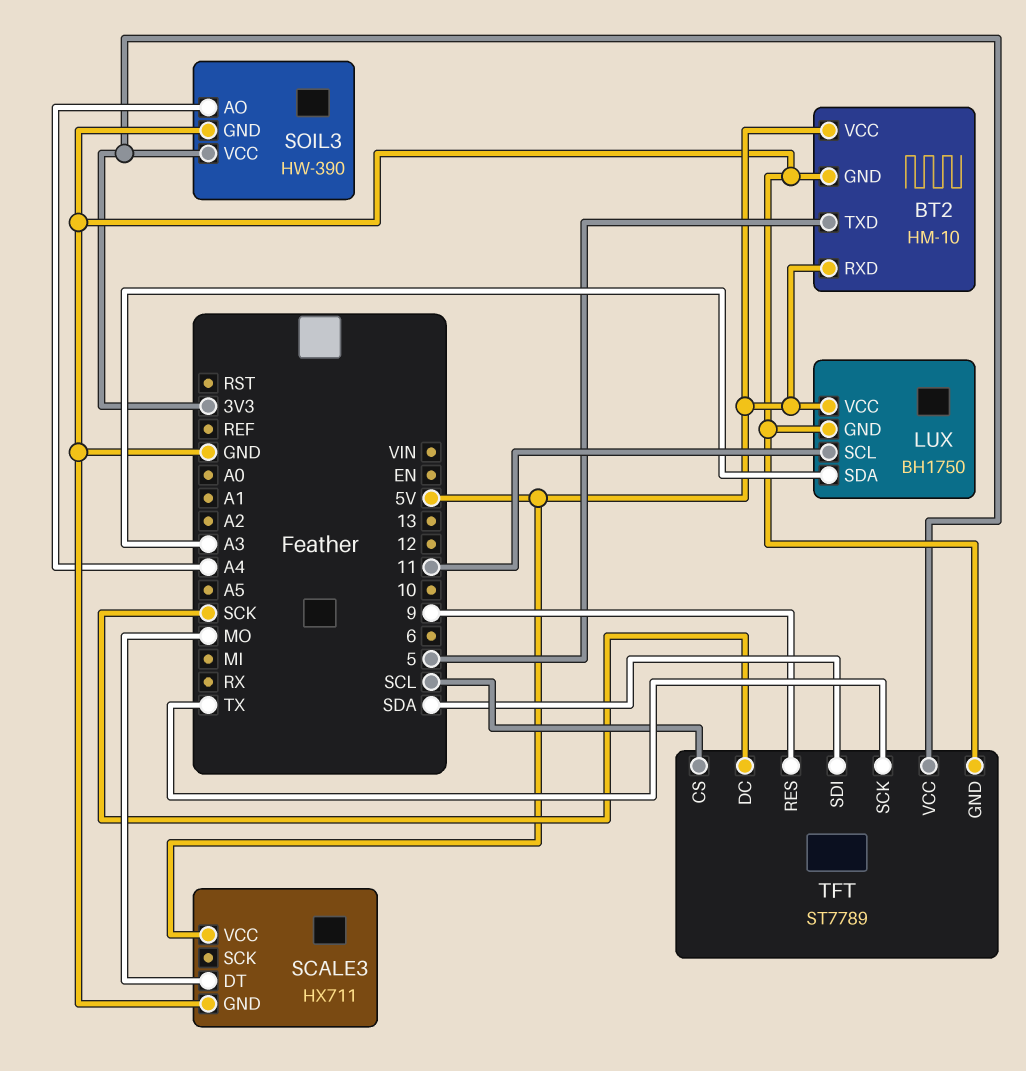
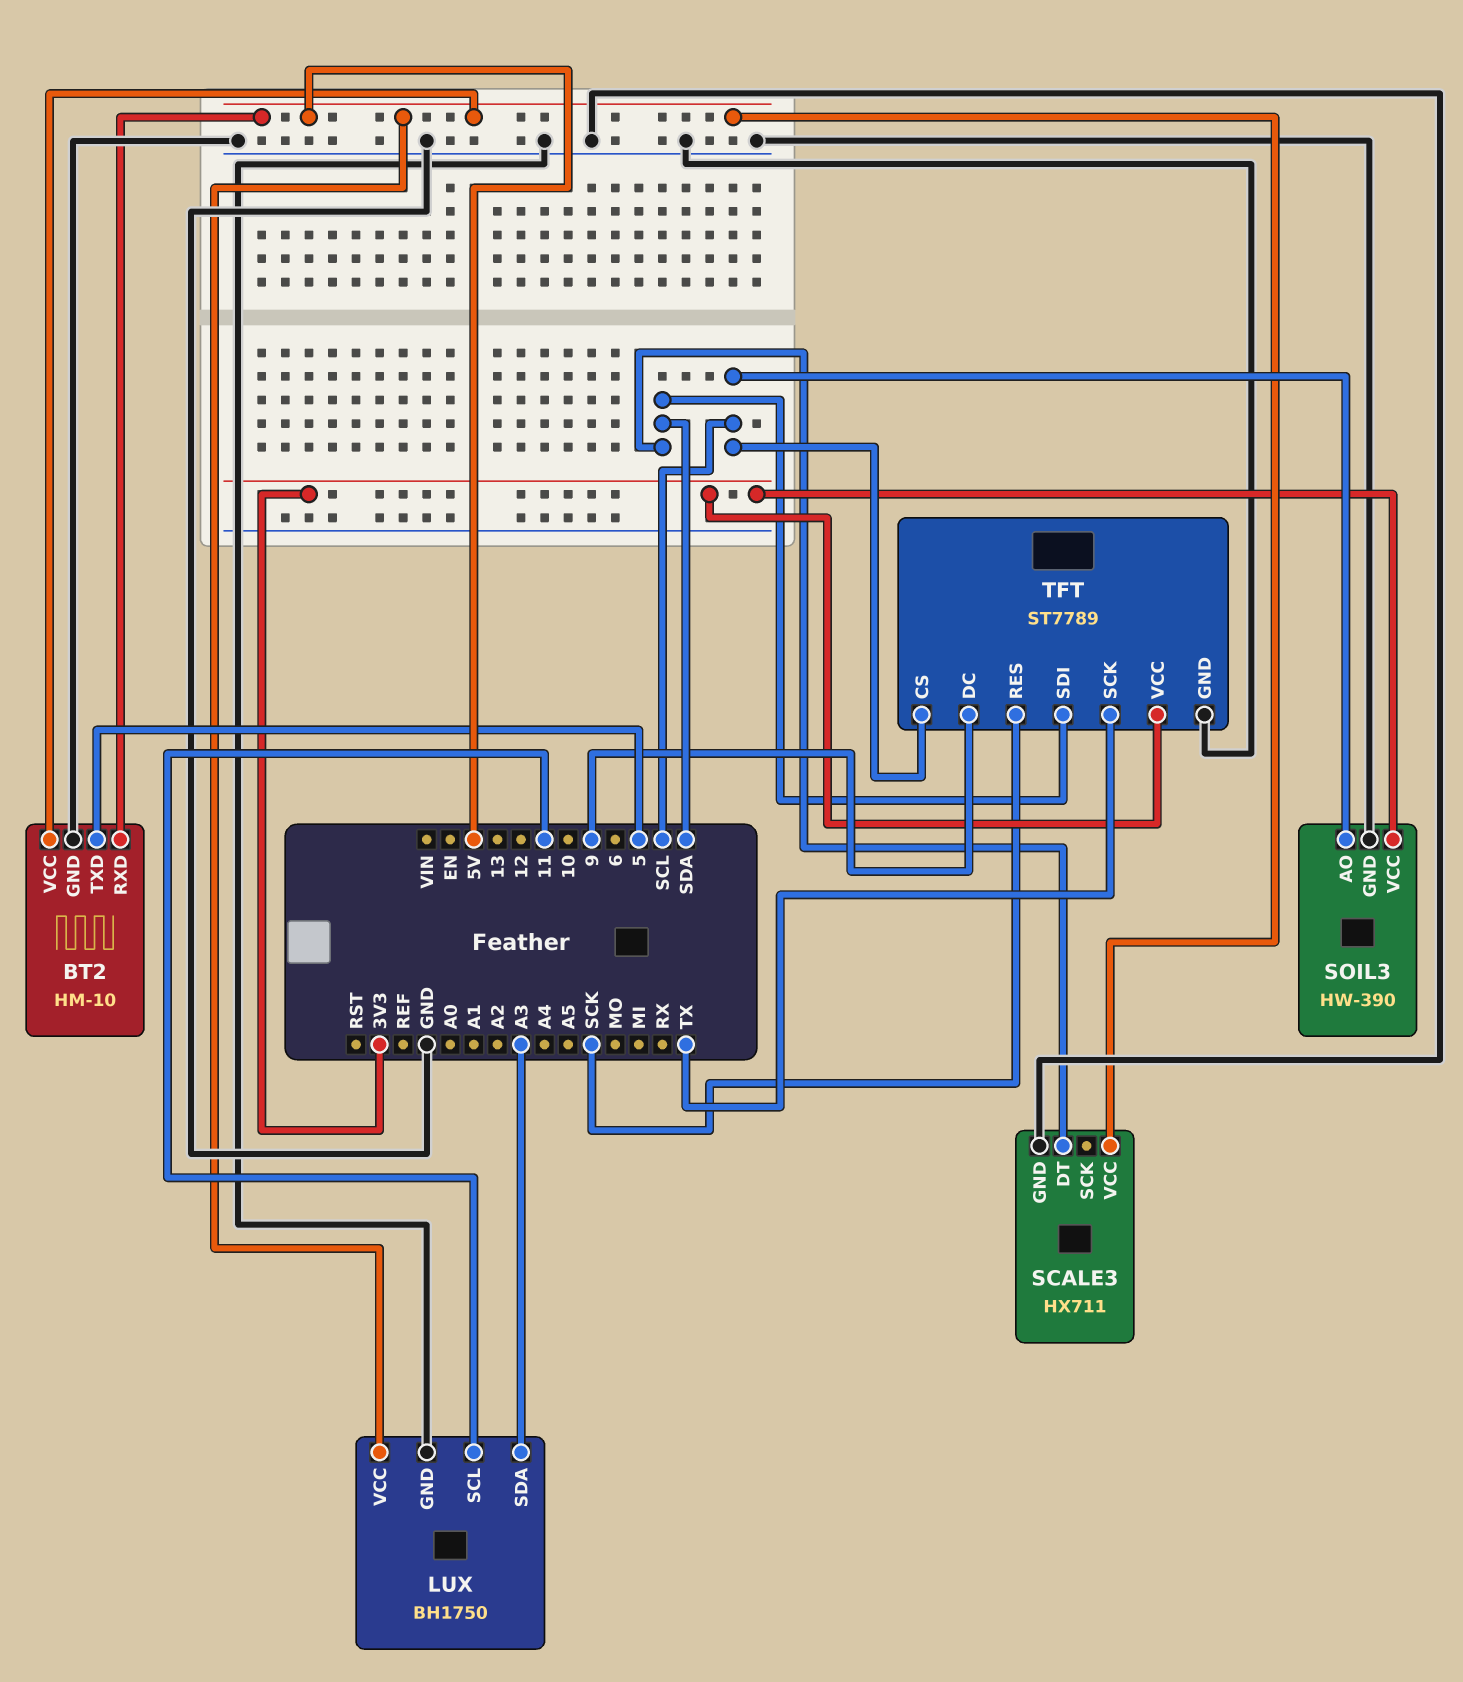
SCALE3 pin DT: MO -> SDA
SOIL3 pin AO: A4 -> SCL
TFT pin DC: SCK -> 9
TFT pin RES: 9 -> SCK

